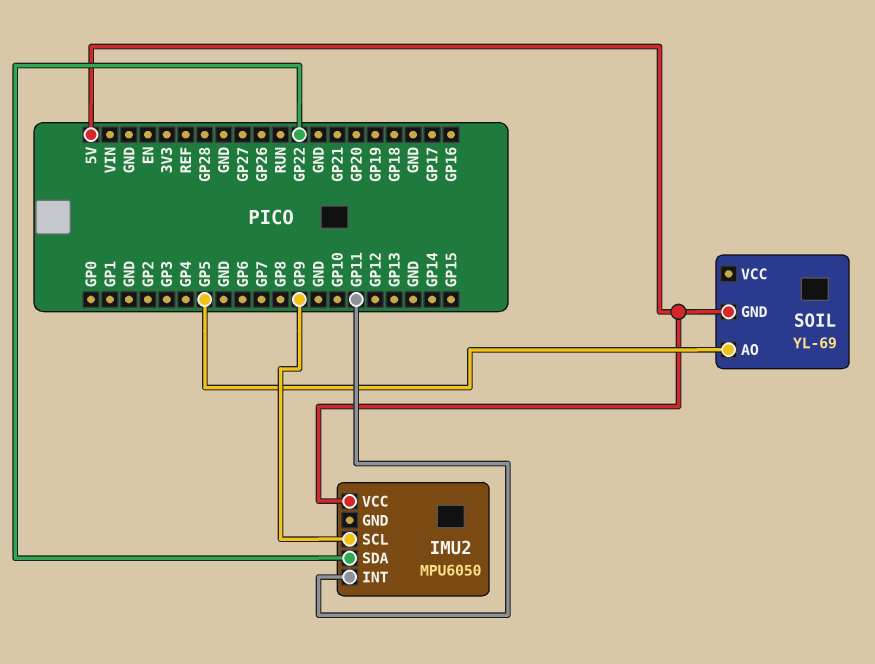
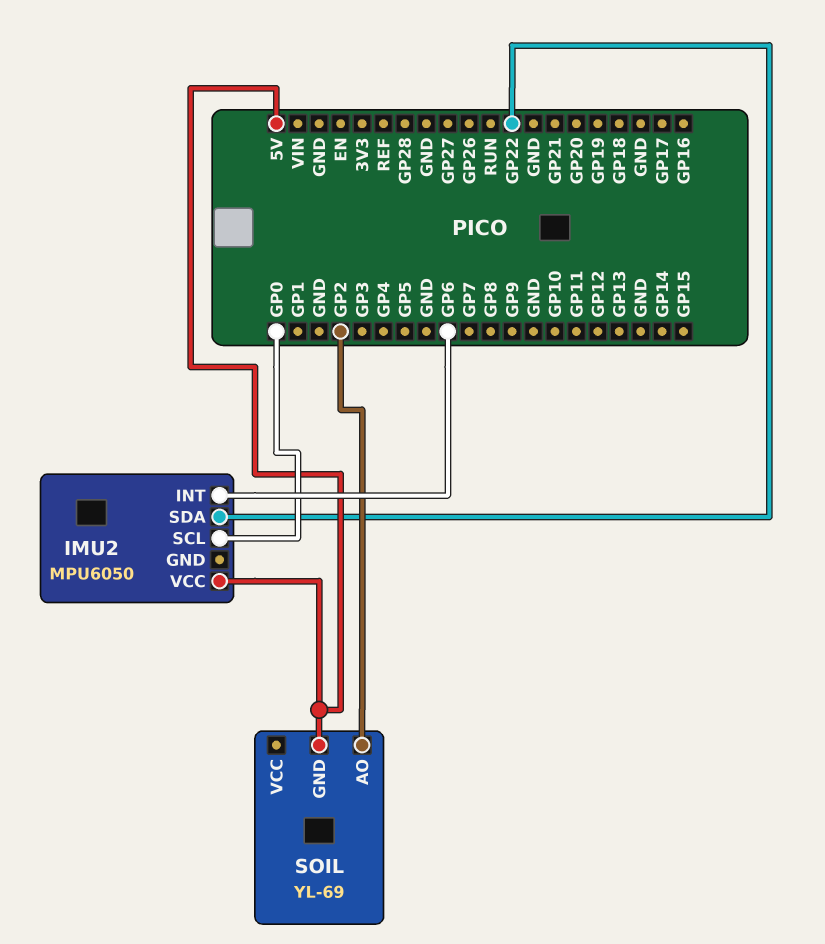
IMU2 pin INT: GP11 -> GP6
IMU2 pin SCL: GP9 -> GP0
SOIL pin AO: GP5 -> GP2

